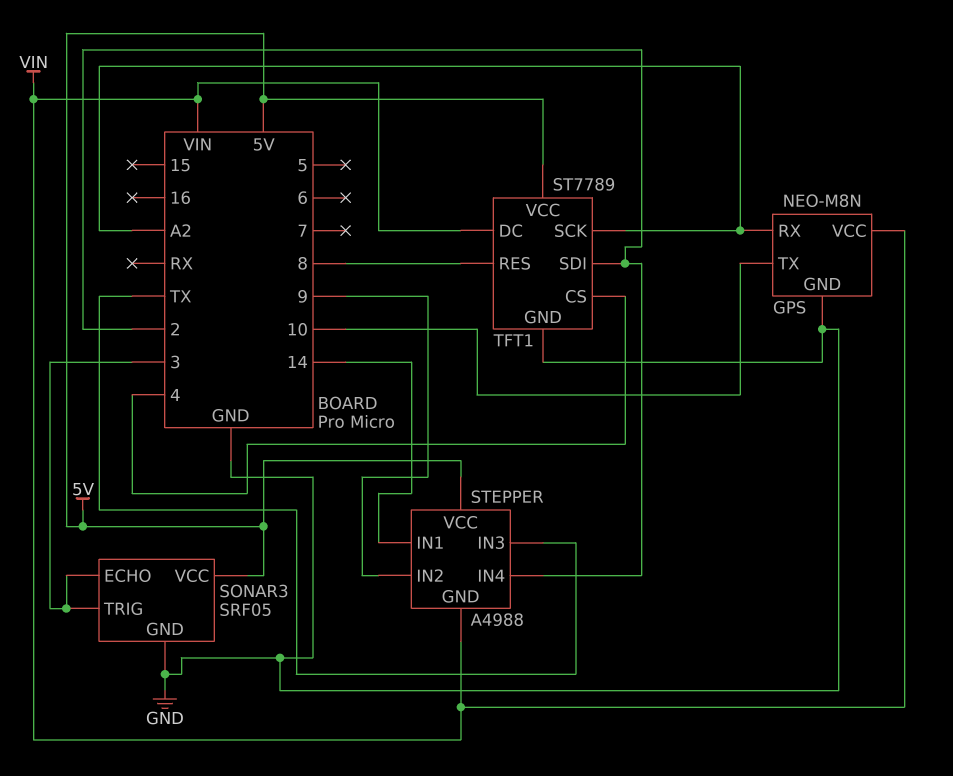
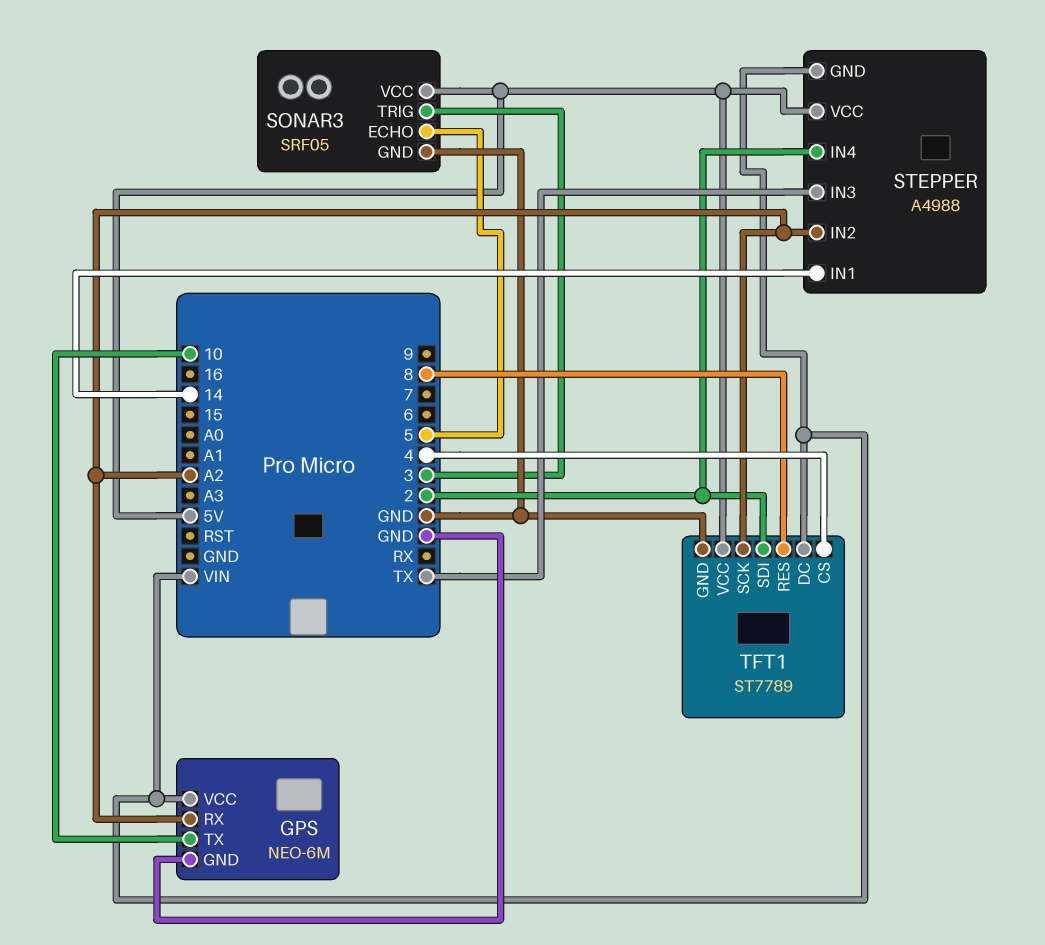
GPS: NEO-M8N -> NEO-6M
SONAR3 pin ECHO: 3 -> 5
STEPPER pin IN2: 9 -> A2

